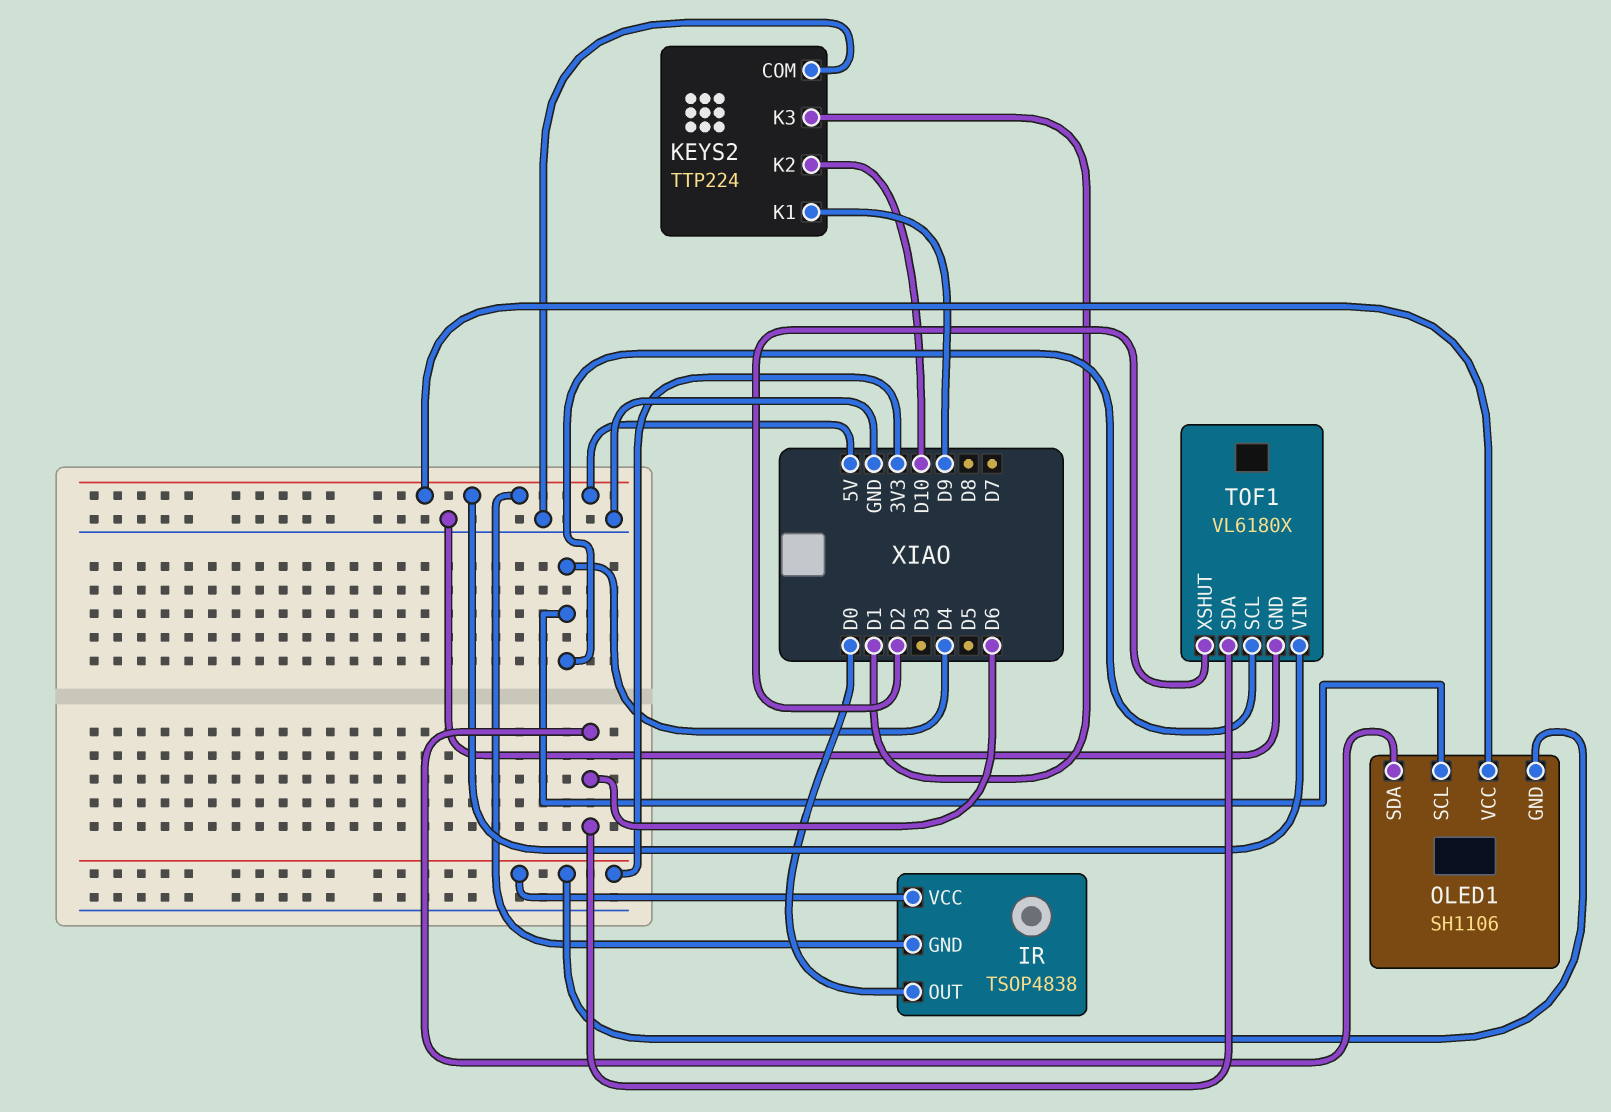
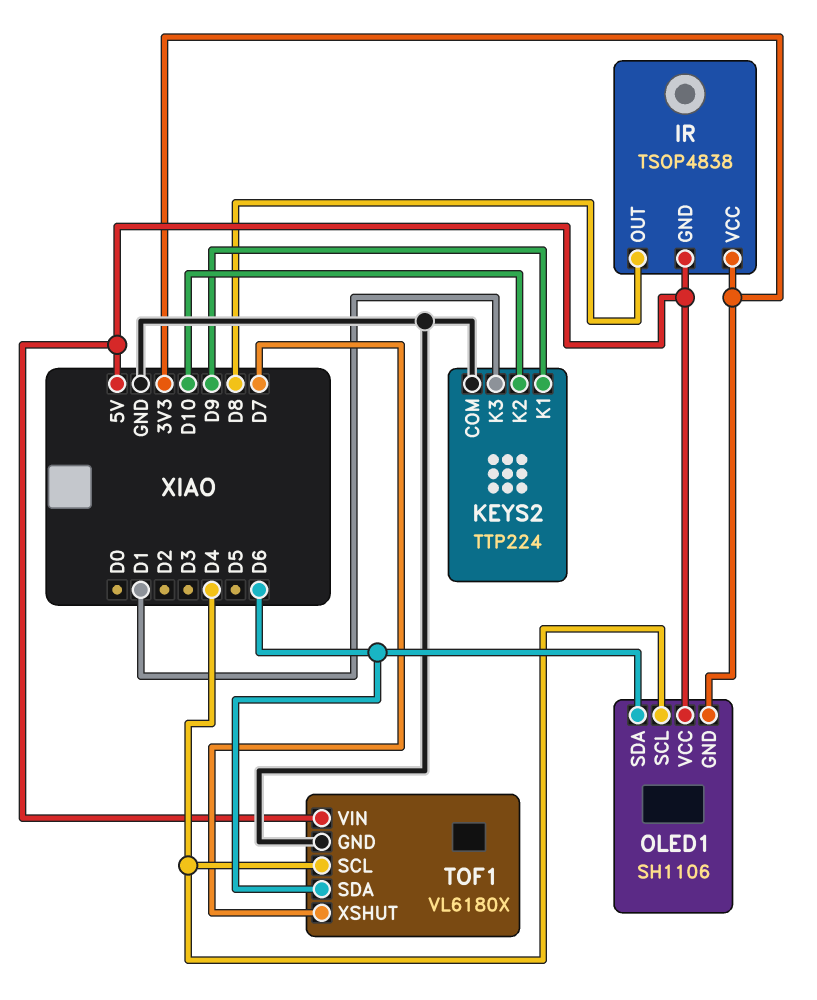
IR pin OUT: D0 -> D8
TOF1 pin XSHUT: D2 -> D7

